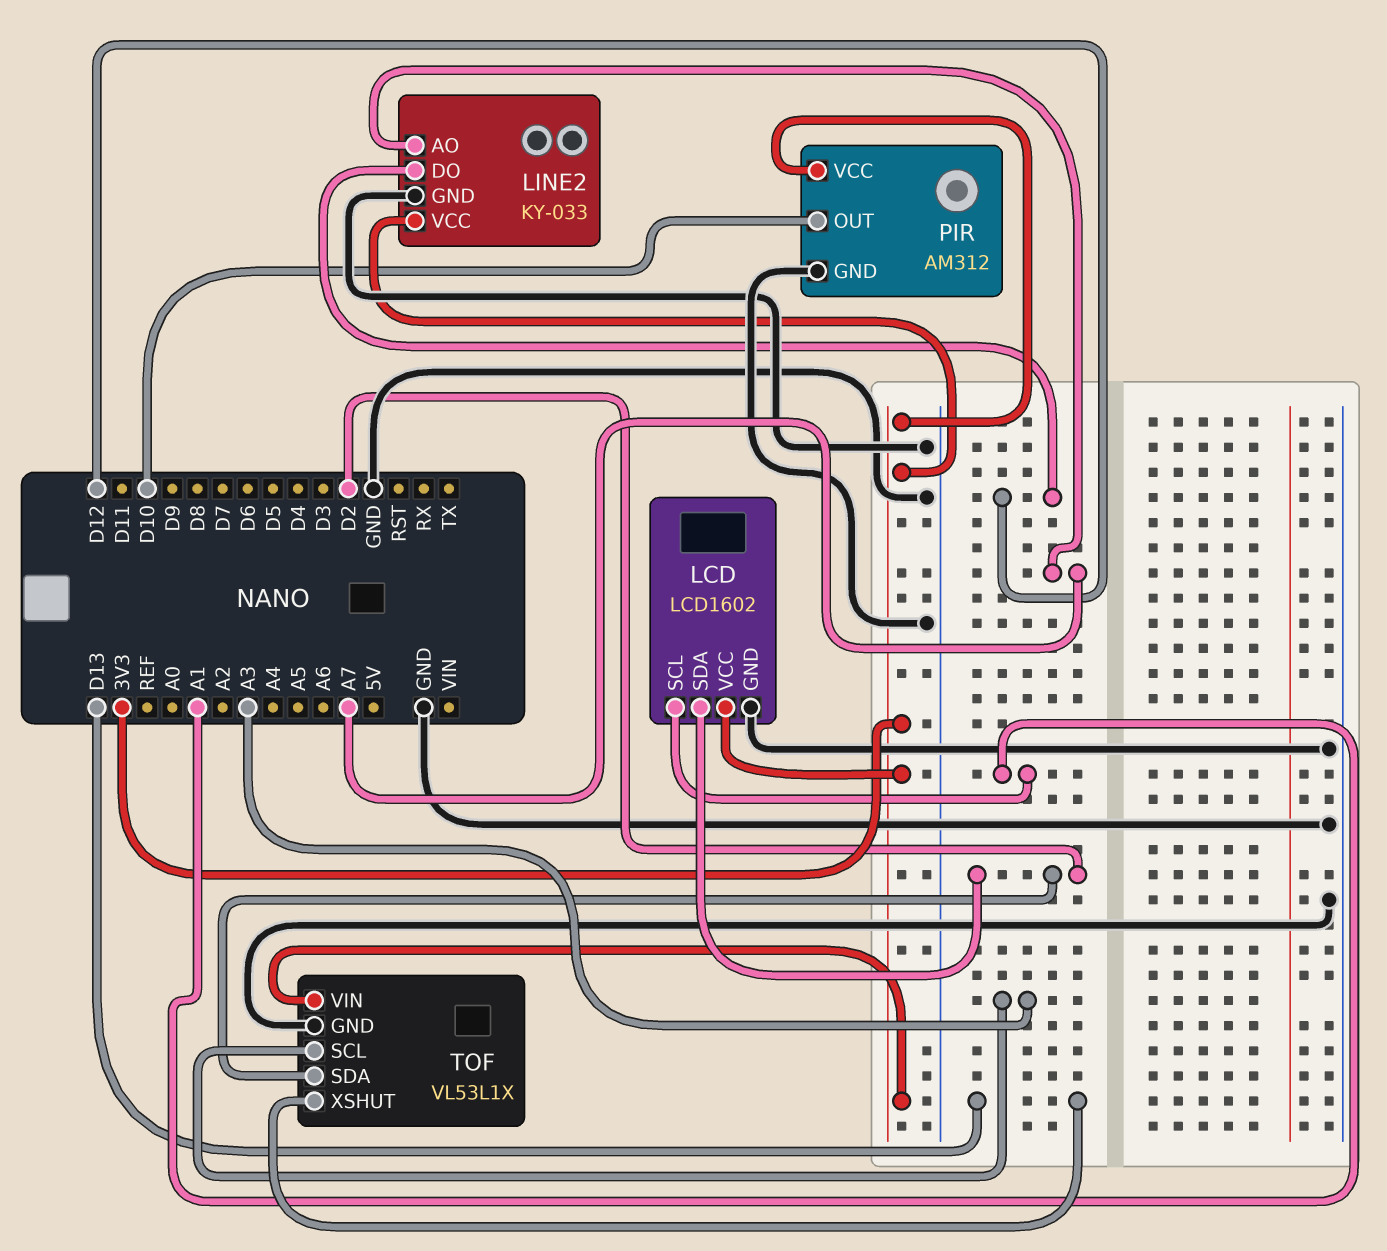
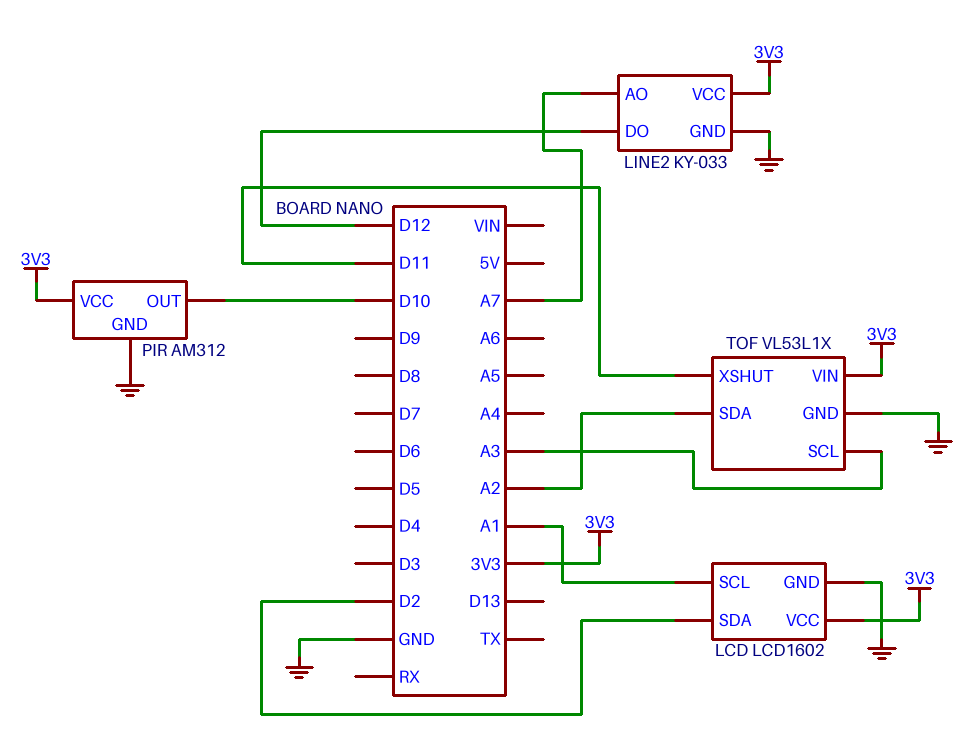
TOF pin SDA: D2 -> A2
TOF pin XSHUT: D13 -> D11

